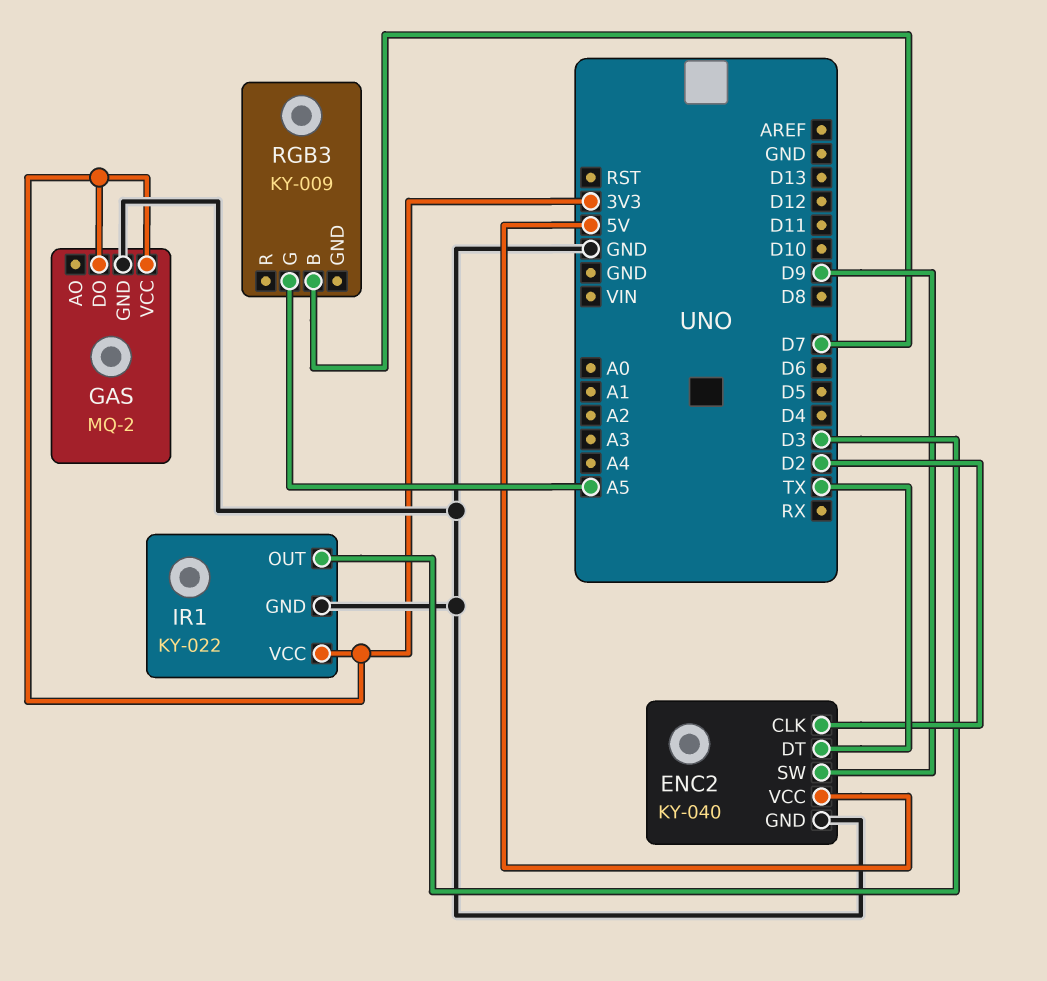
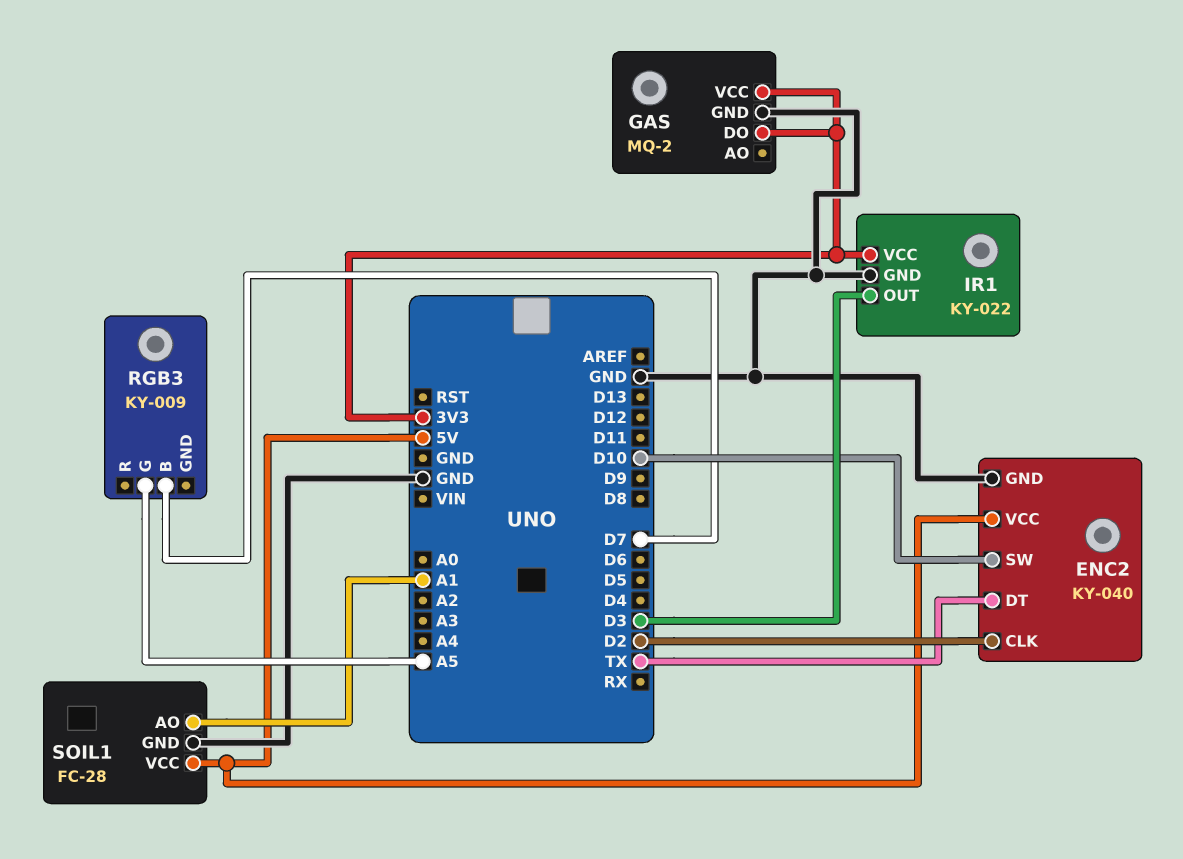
ENC2 pin SW: D9 -> D10
SOIL1: none -> FC-28
SOIL1 pin AO: none -> A1
SOIL1 pin GND: none -> GND
SOIL1 pin VCC: none -> 5V

